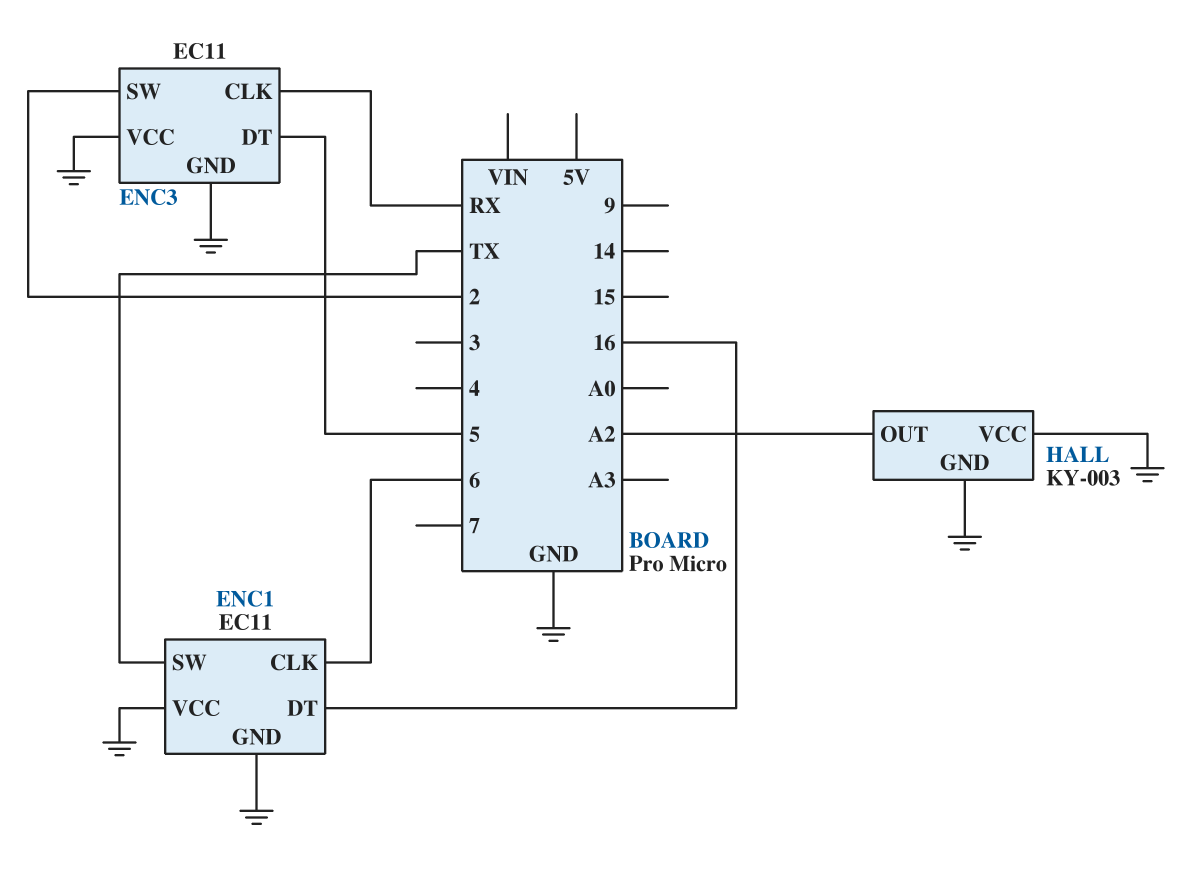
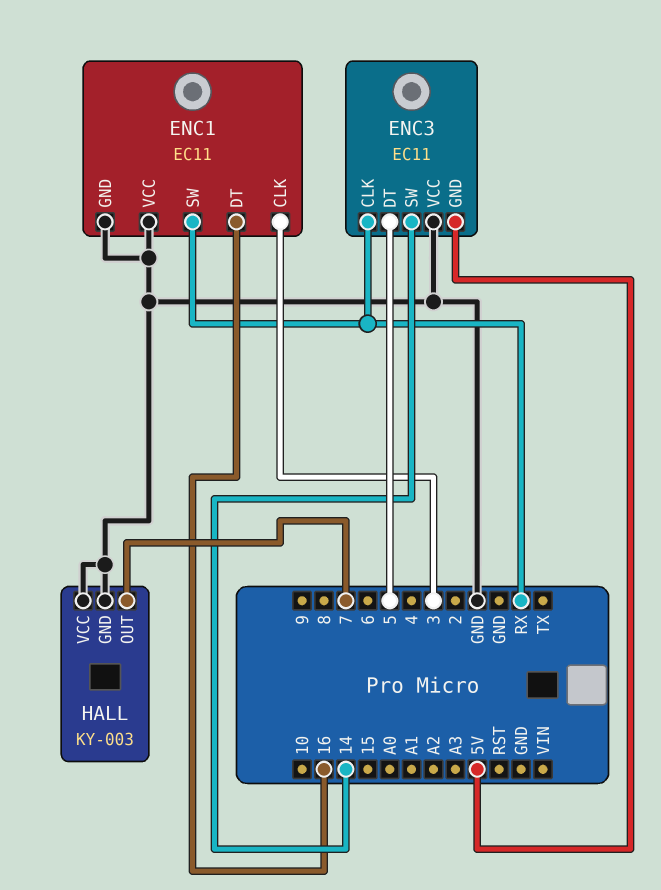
ENC1 pin CLK: 6 -> 3
ENC1 pin SW: TX -> RX
ENC3 pin GND: GND -> 5V
ENC3 pin SW: 2 -> 14
HALL pin OUT: A2 -> 7

